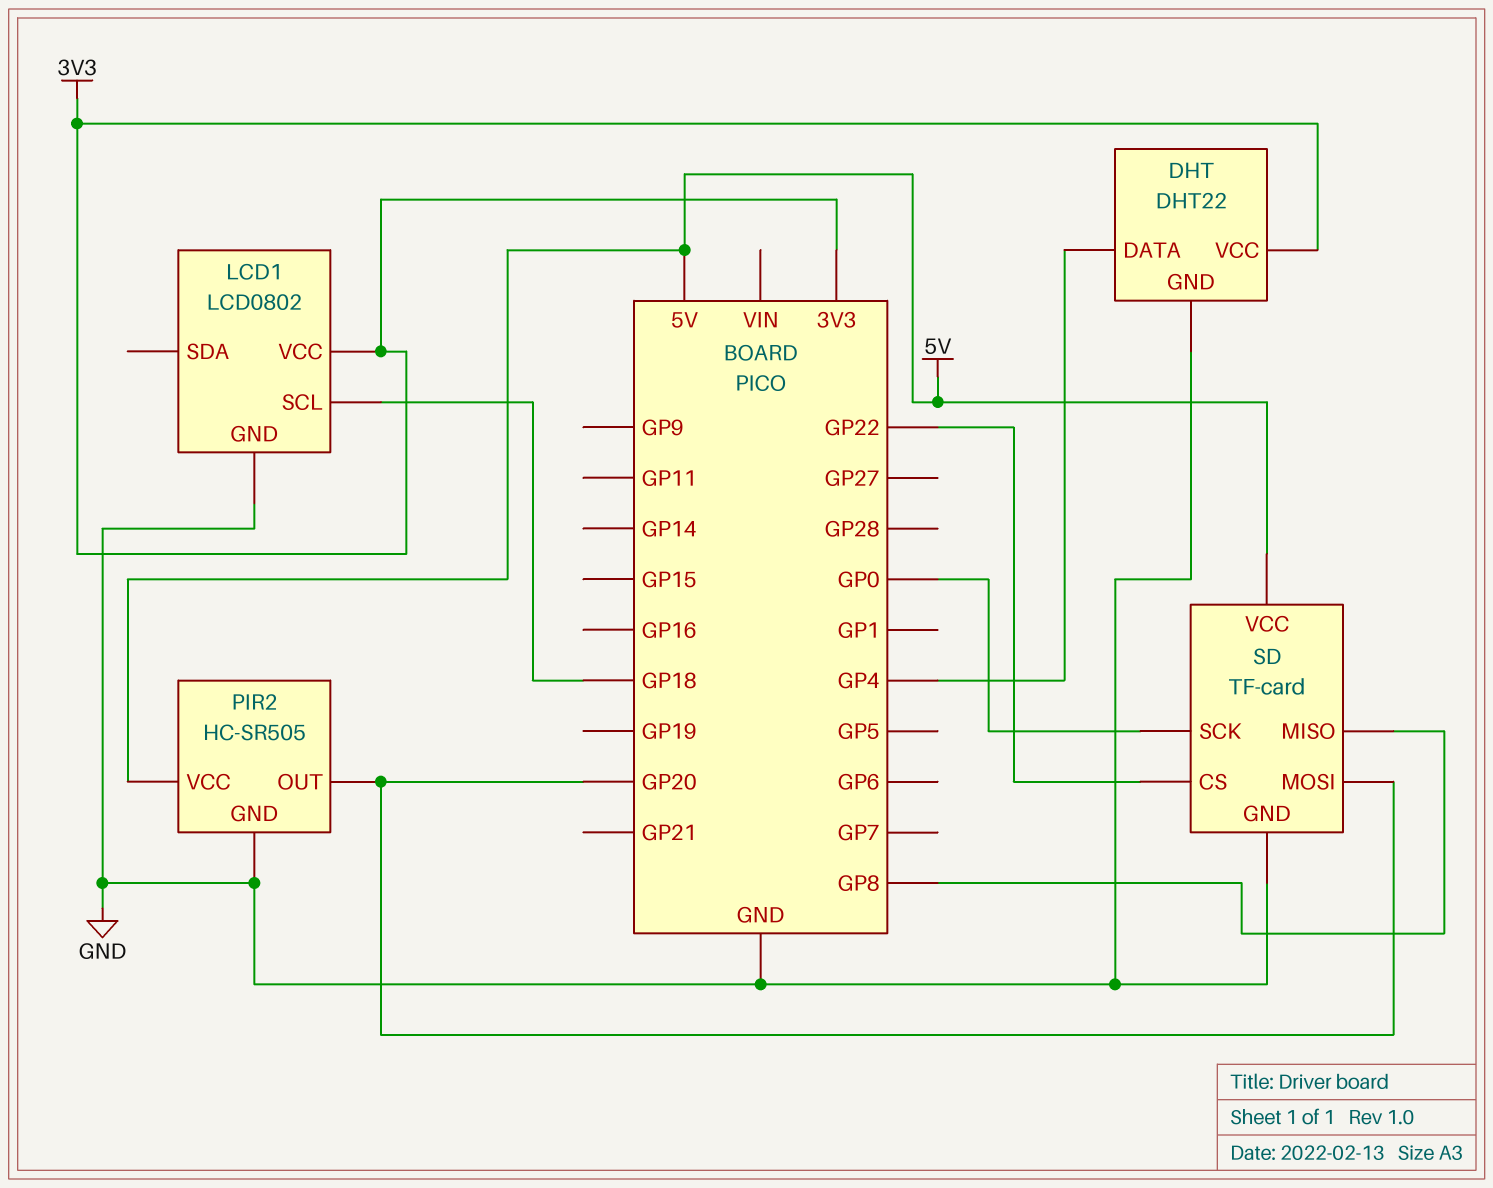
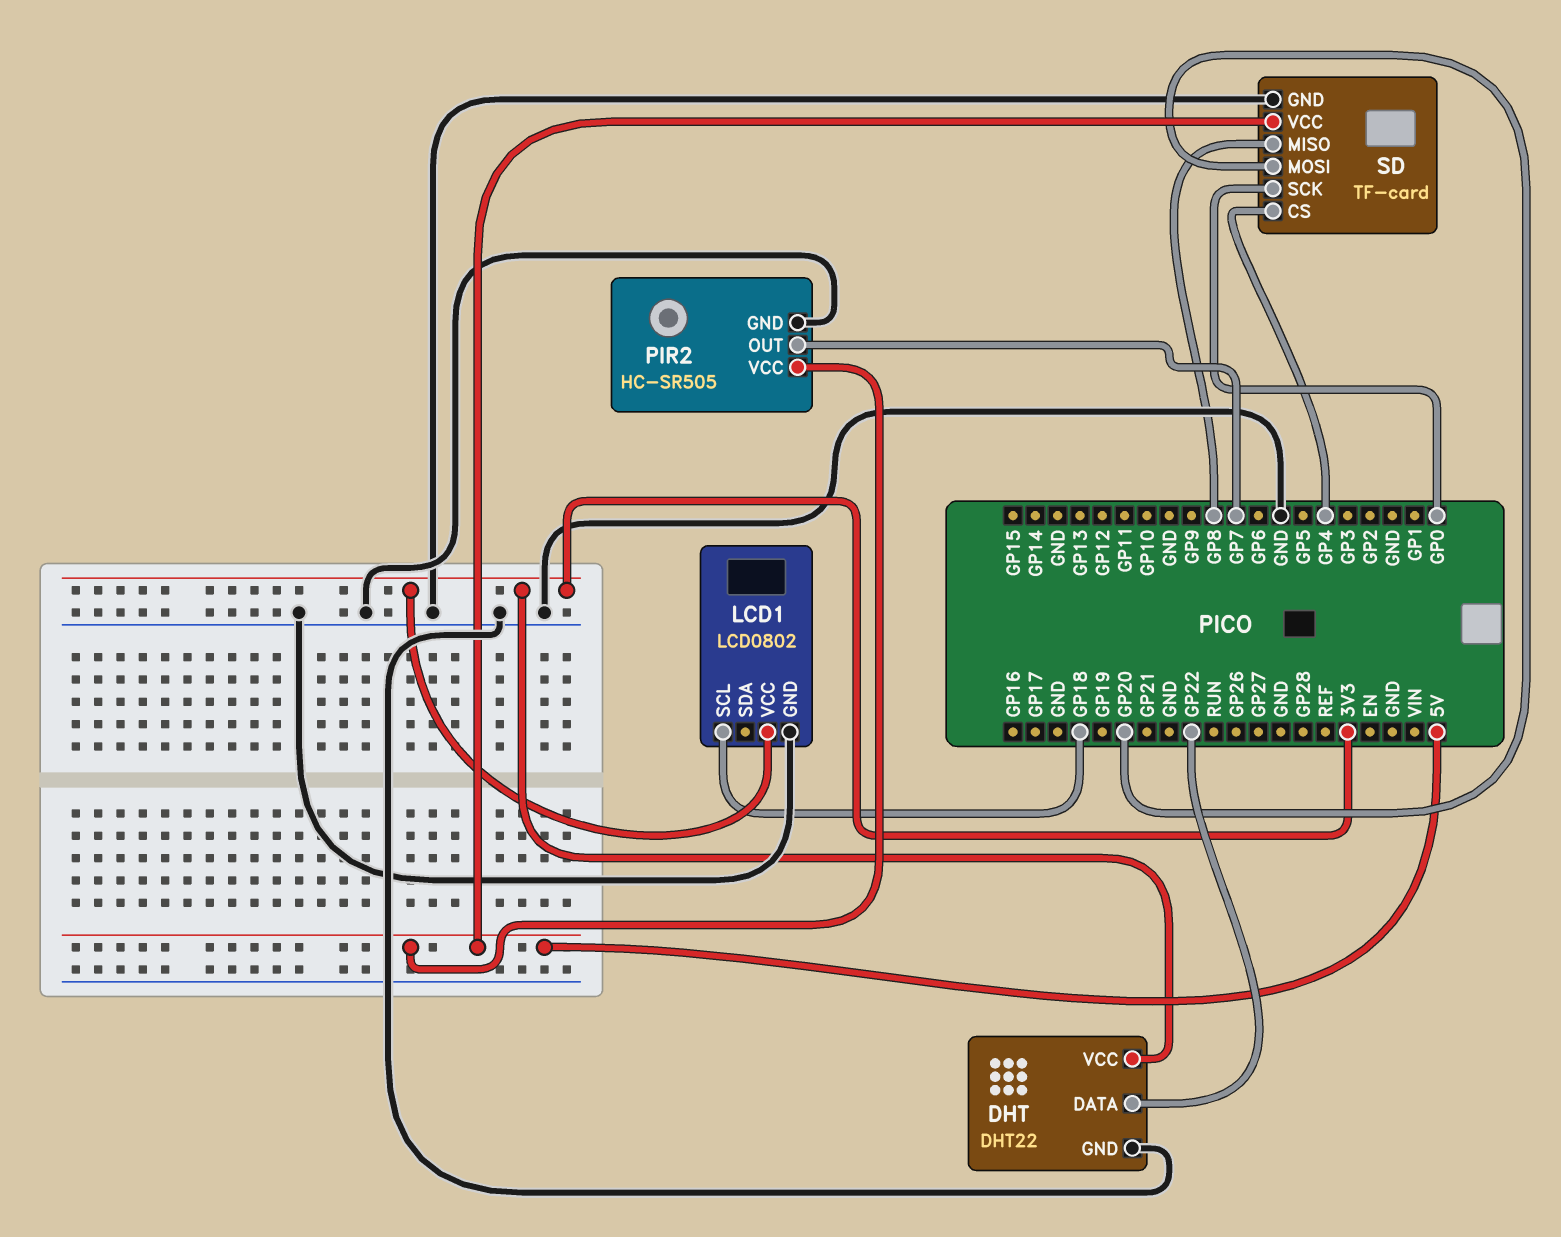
DHT pin DATA: GP4 -> GP22
PIR2 pin OUT: GP20 -> GP7
SD pin CS: GP22 -> GP4

